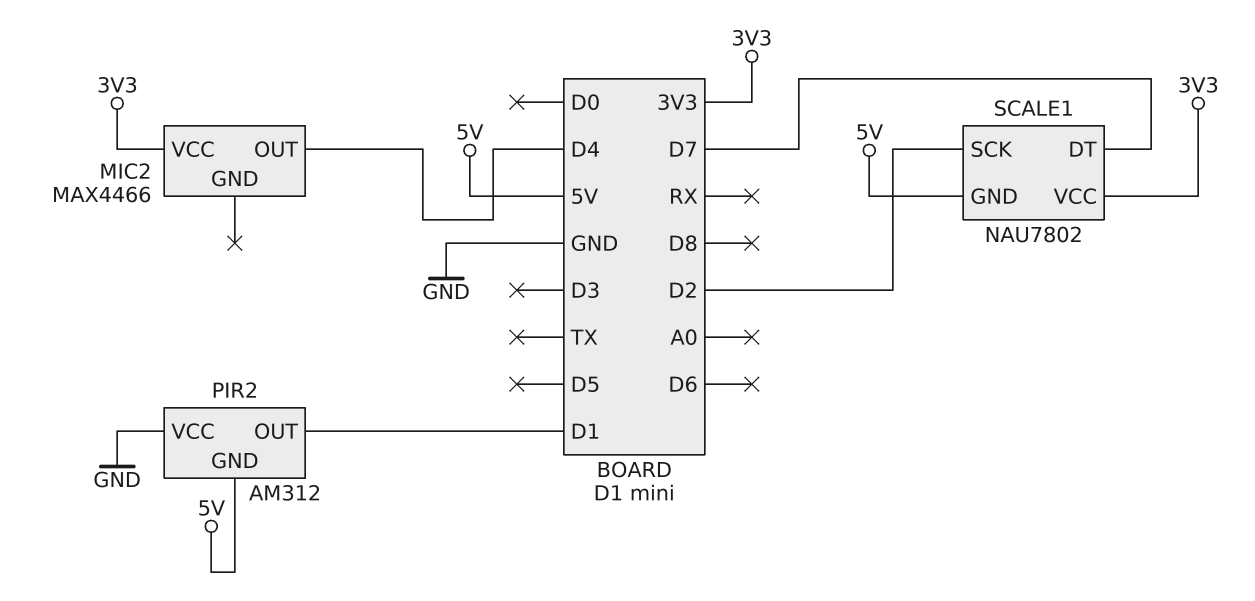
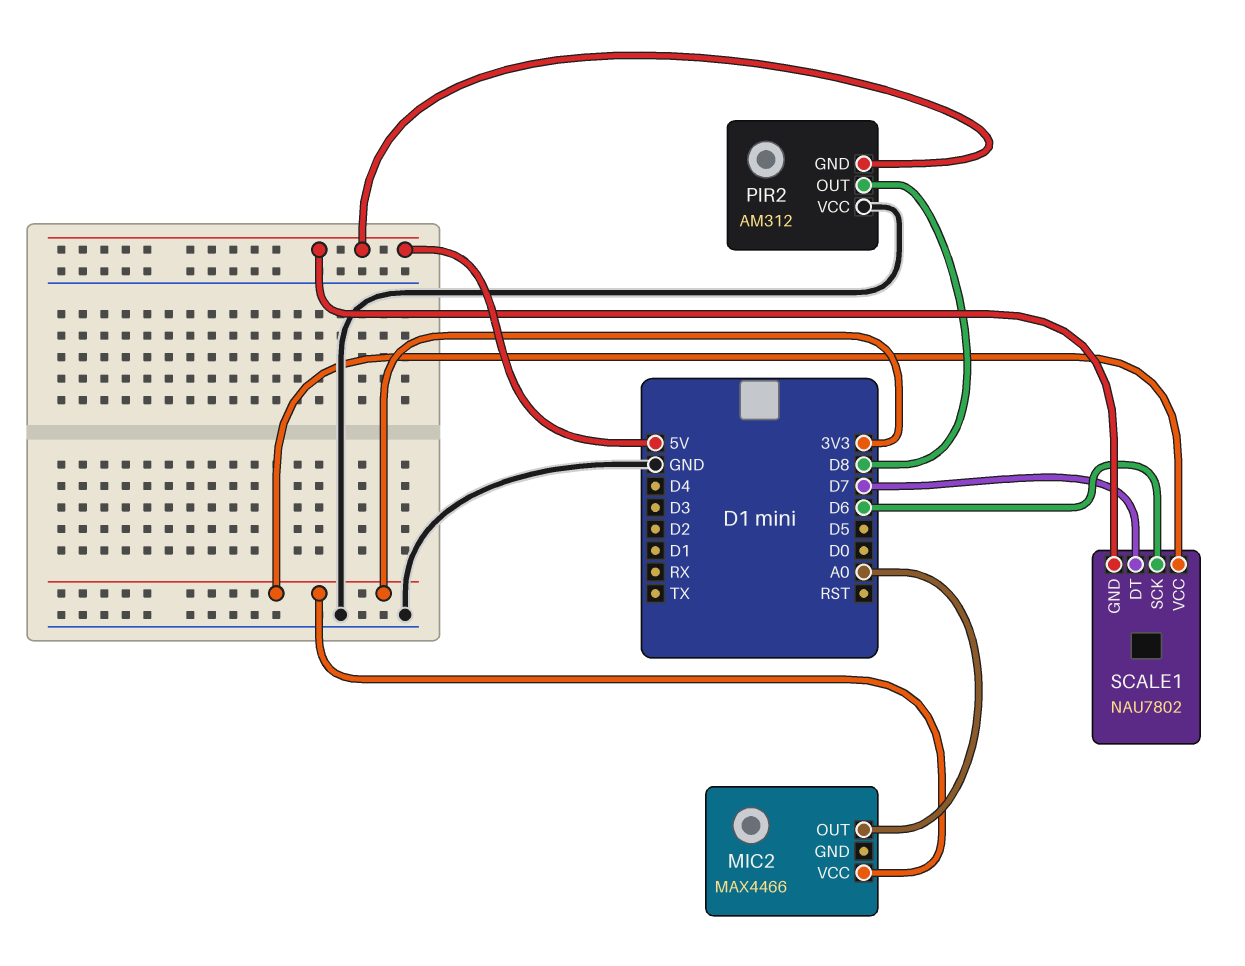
MIC2 pin OUT: D4 -> A0
PIR2 pin OUT: D1 -> D8
SCALE1 pin SCK: D2 -> D6

